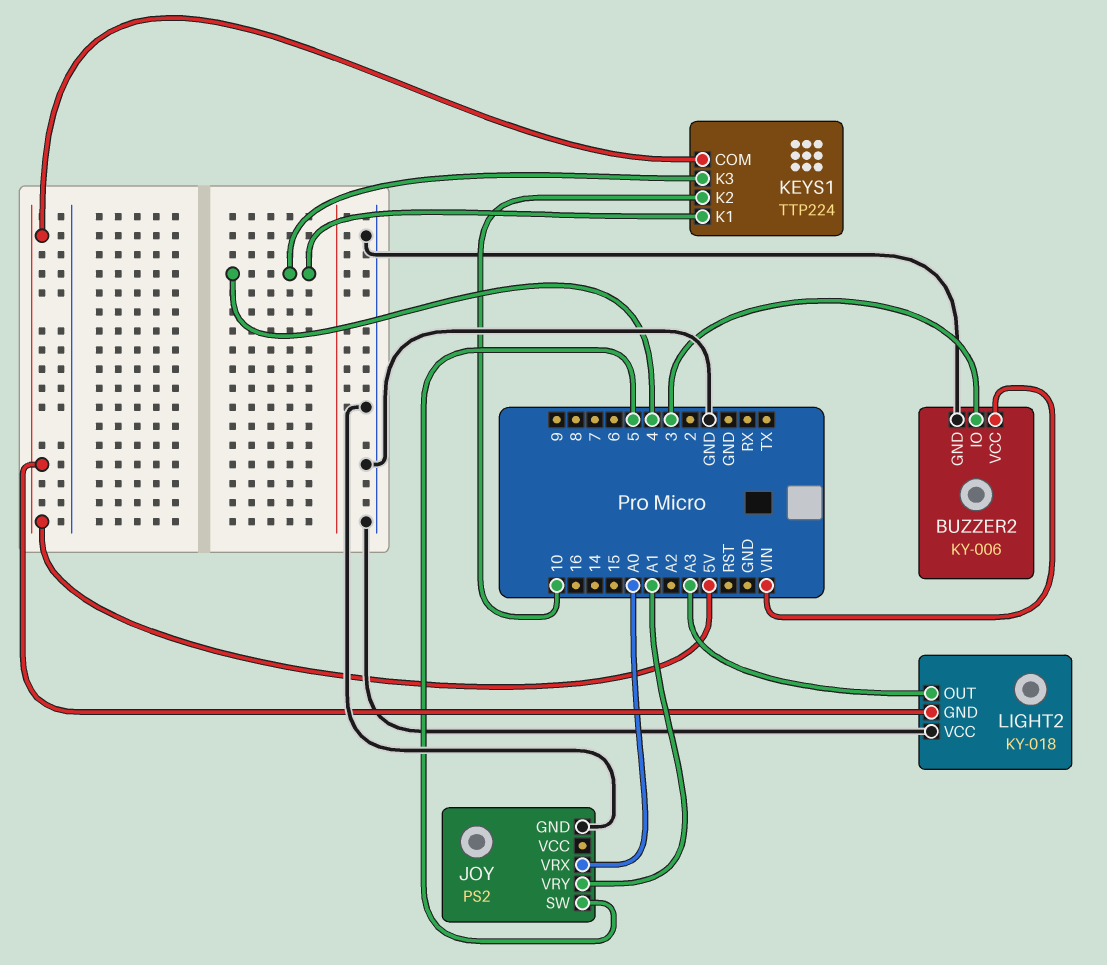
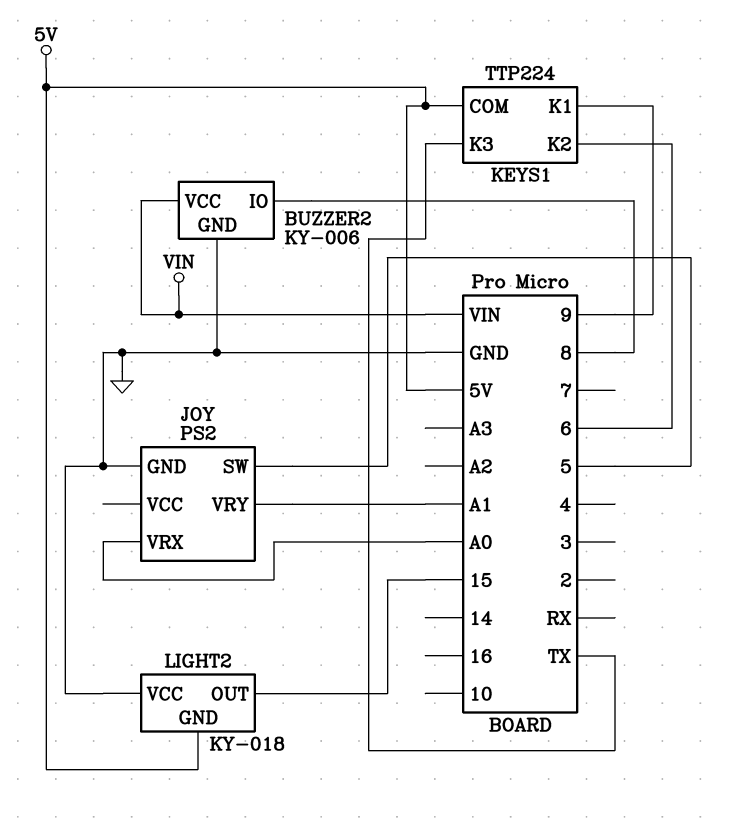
BUZZER2 pin IO: 3 -> 8
KEYS1 pin K1: 4 -> 9
KEYS1 pin K2: 10 -> 6
KEYS1 pin K3: 4 -> TX
LIGHT2 pin OUT: A3 -> 15

